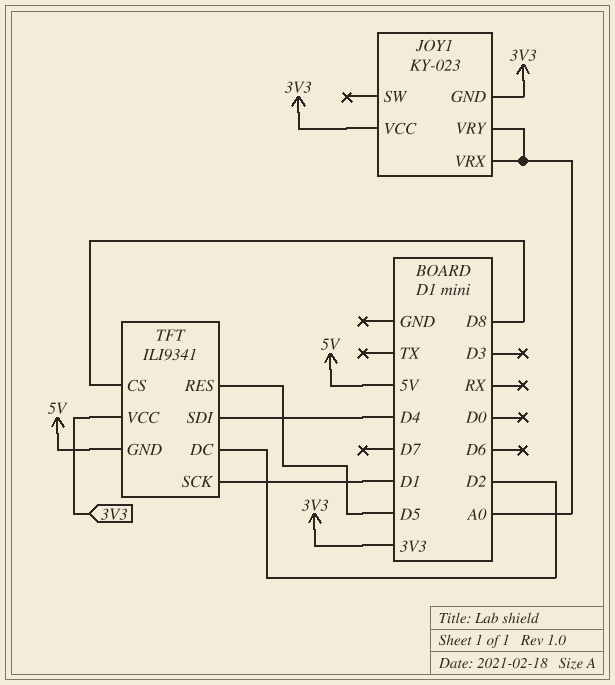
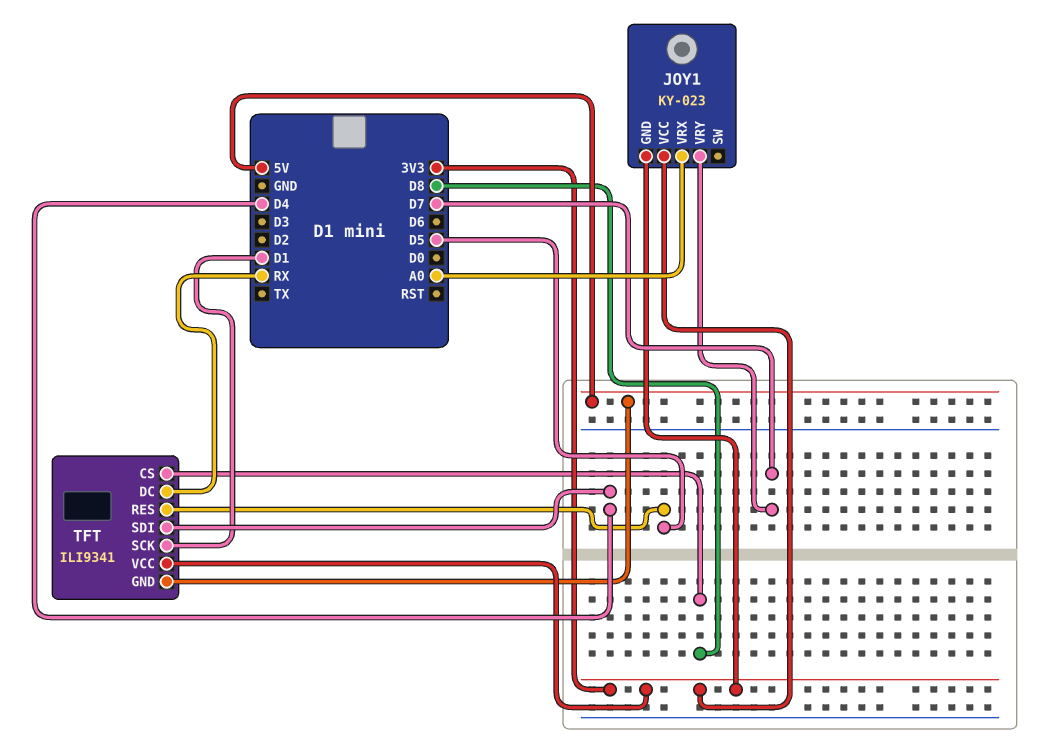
JOY1 pin VRY: A0 -> D7
TFT pin DC: D2 -> RX

